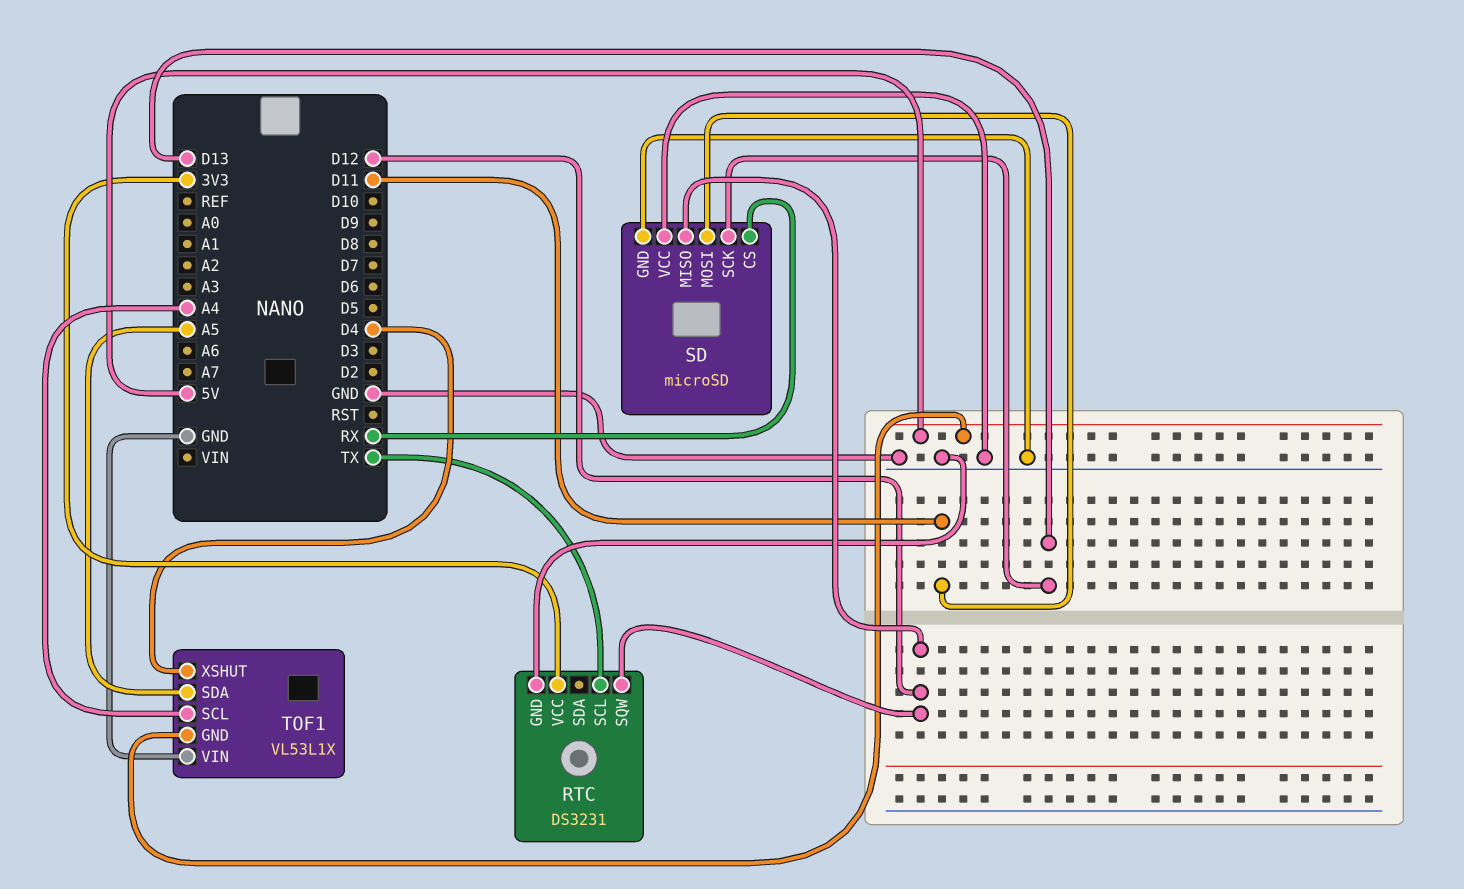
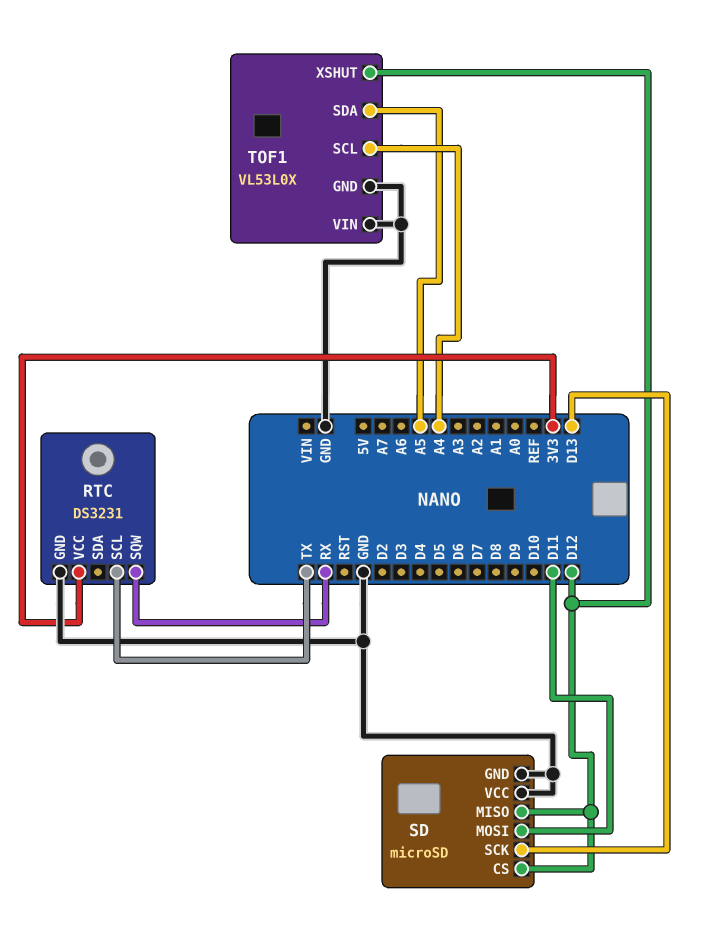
RTC pin SQW: D12 -> RX
SD pin CS: RX -> D12
TOF1: VL53L1X -> VL53L0X
TOF1 pin GND: 5V -> GND
TOF1 pin XSHUT: D4 -> D12

